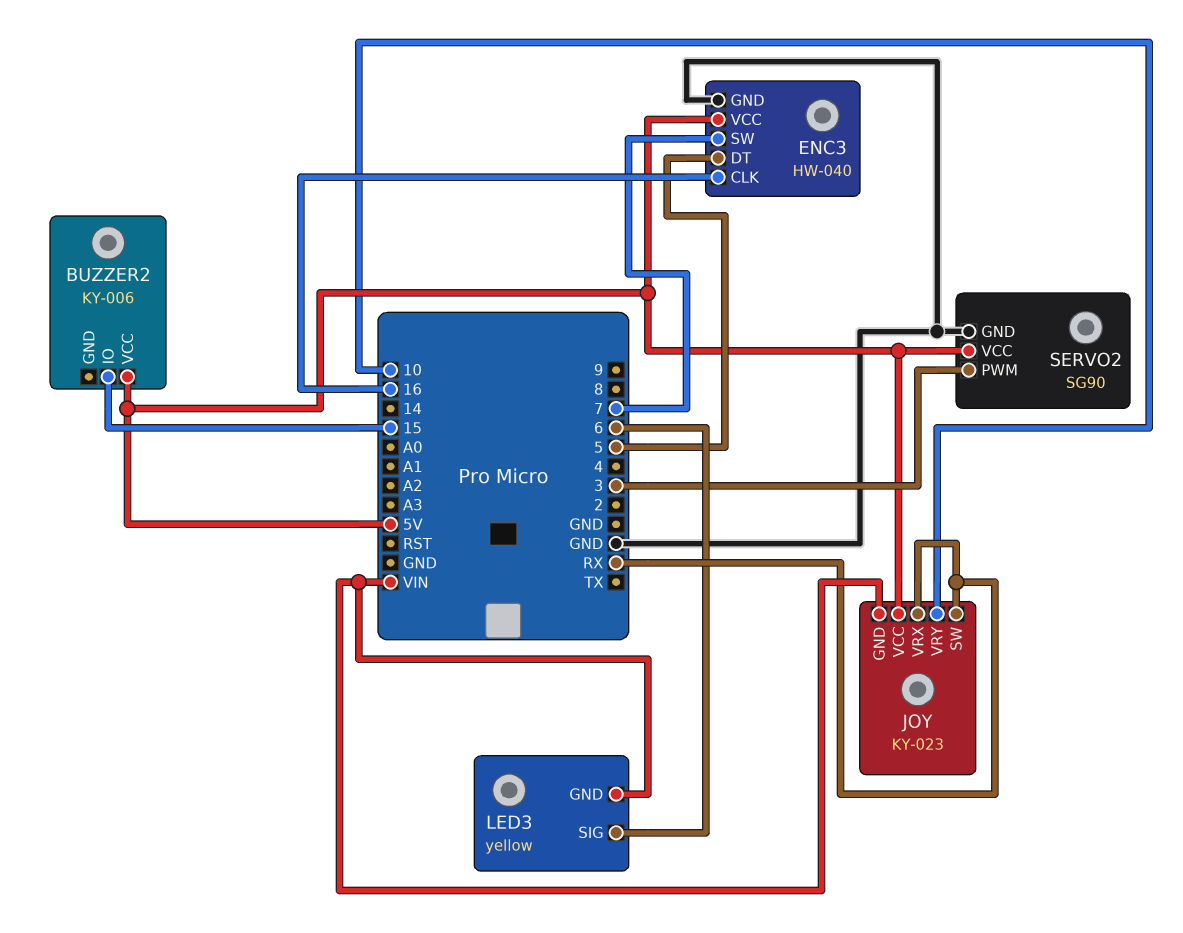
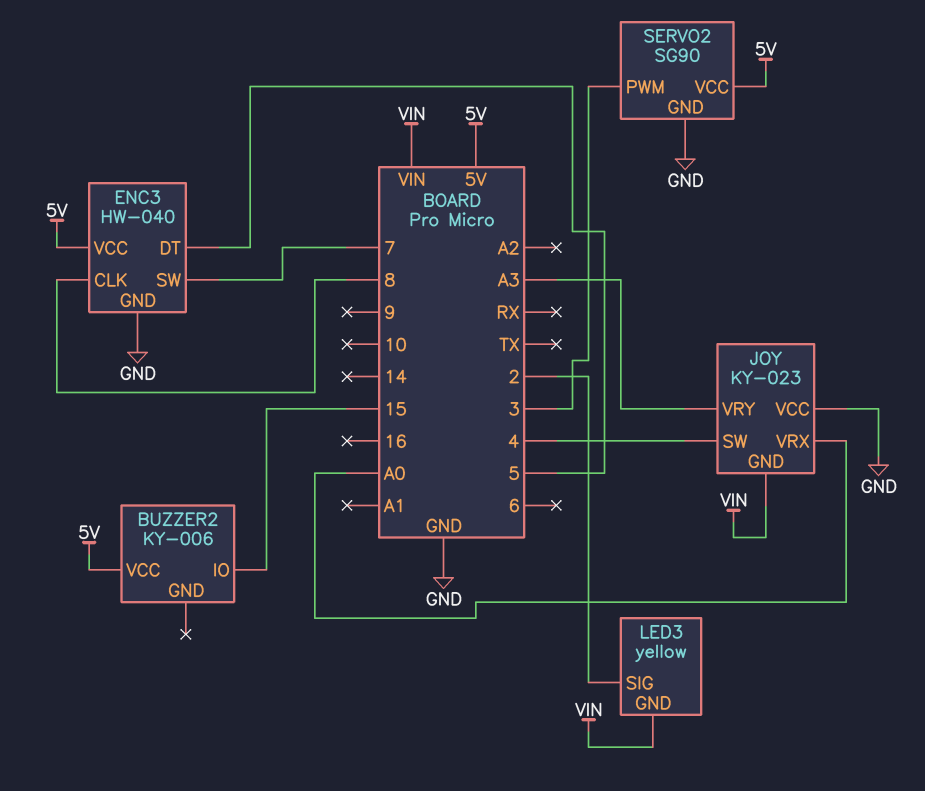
ENC3 pin CLK: 16 -> 8
JOY pin SW: RX -> 4
JOY pin VCC: 5V -> GND
JOY pin VRX: RX -> A0
JOY pin VRY: 10 -> A3
LED3 pin SIG: 6 -> 2

